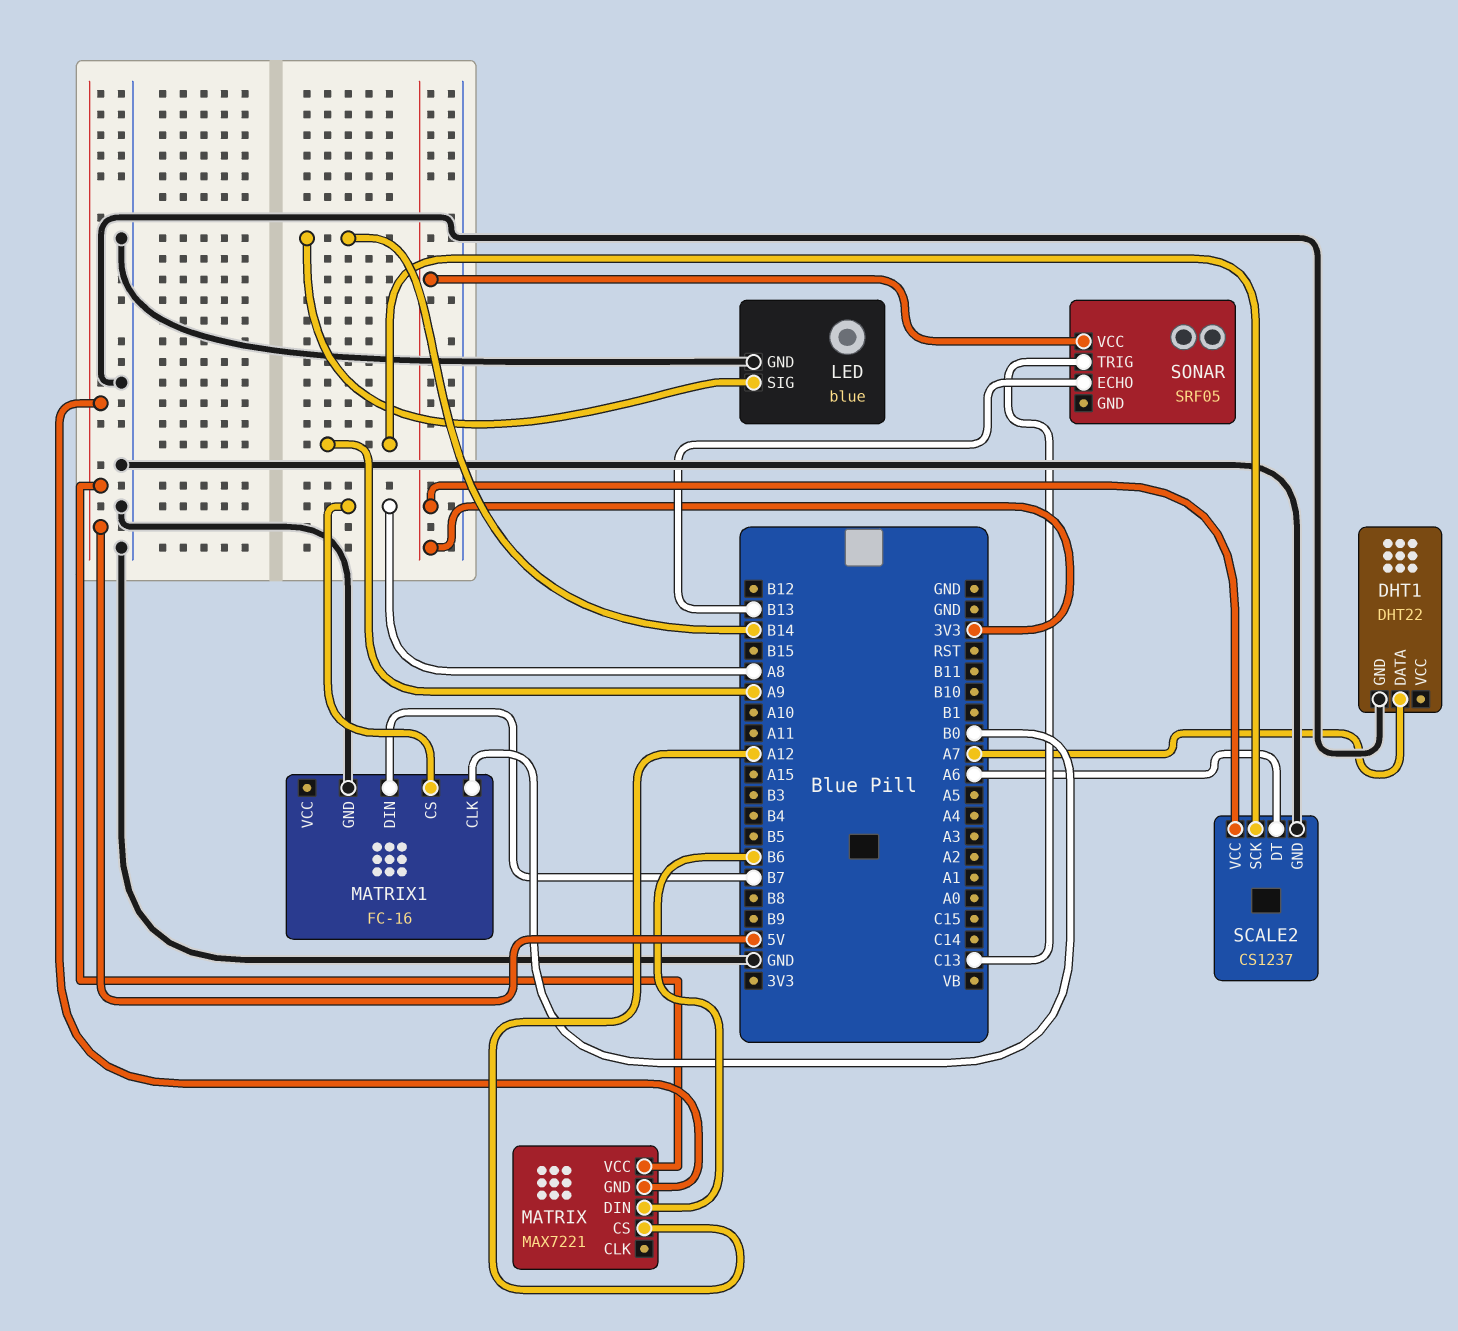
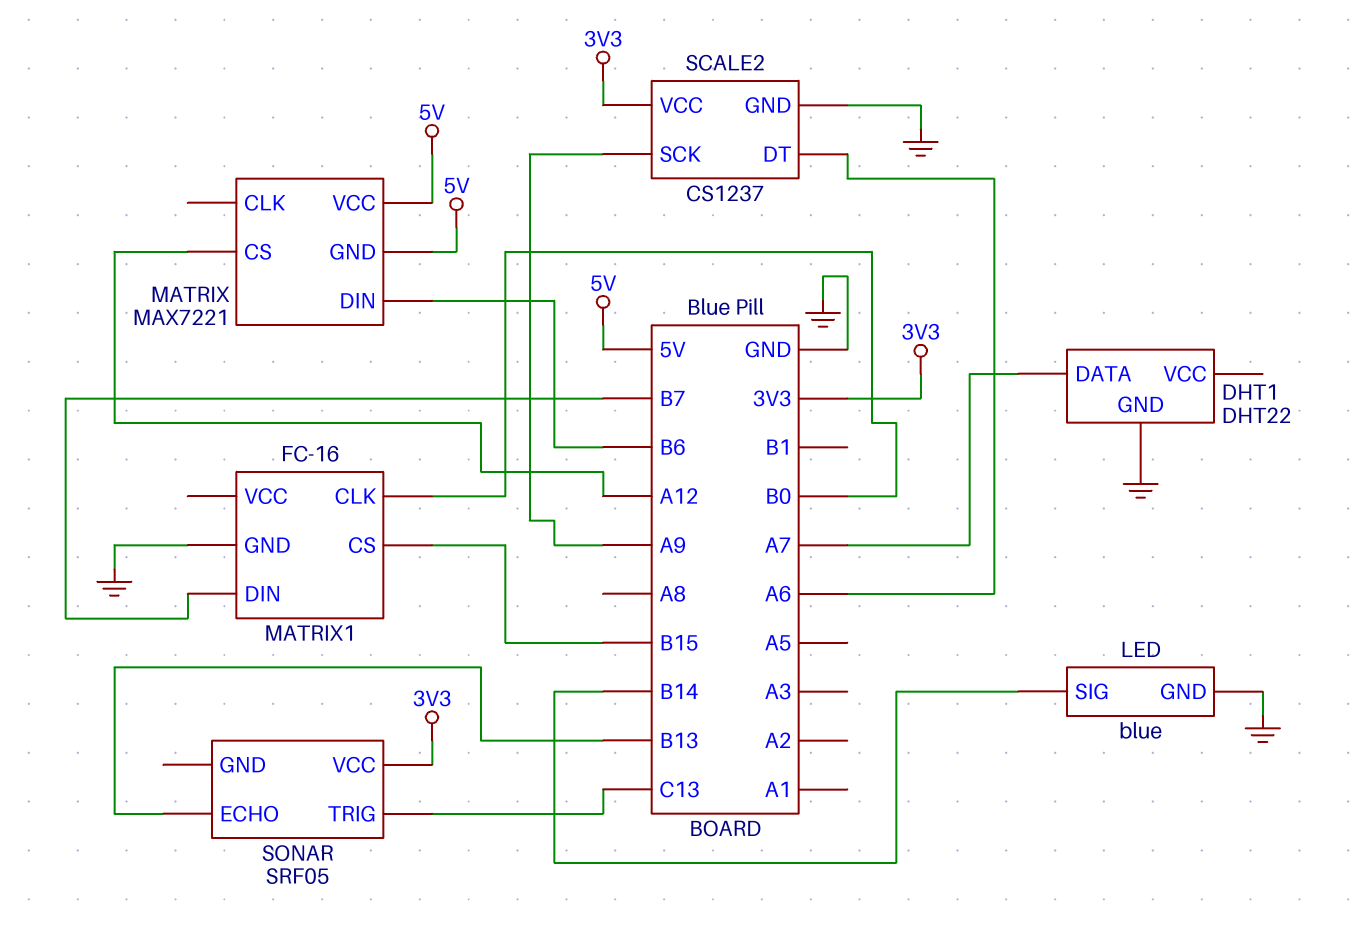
MATRIX1 pin CS: A8 -> B15

